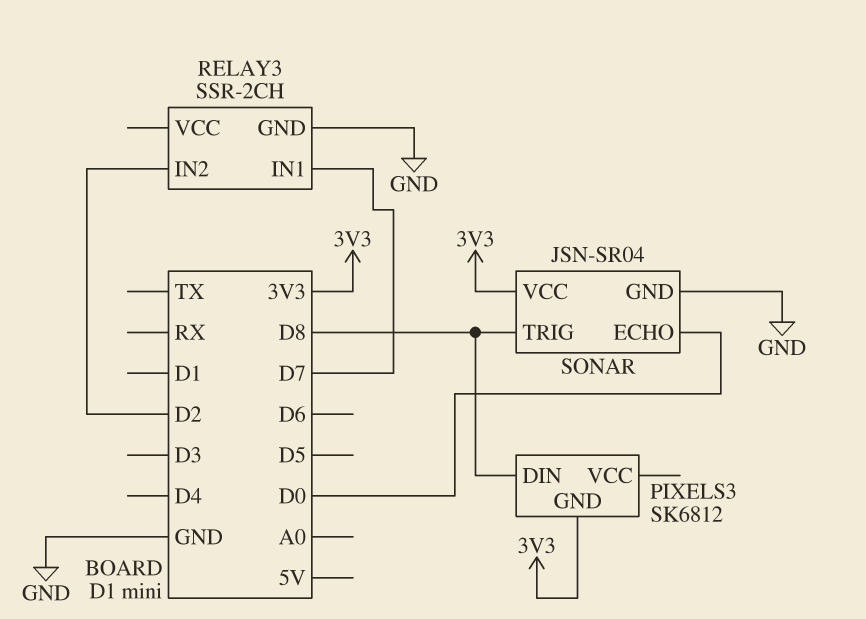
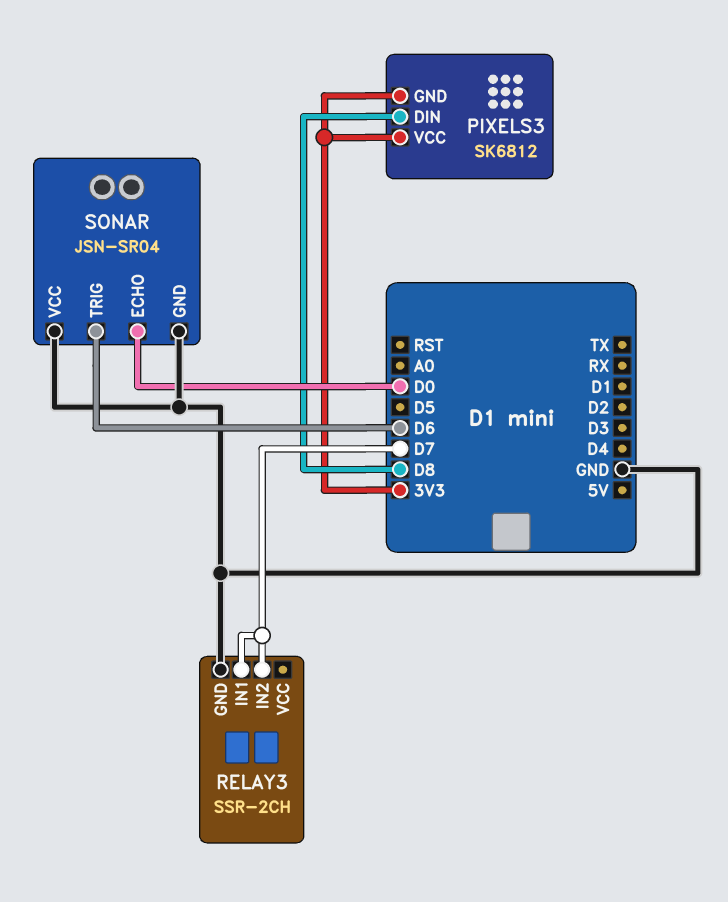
PIXELS3 pin VCC: none -> 3V3
RELAY3 pin IN2: D2 -> D7
SONAR pin TRIG: D8 -> D6
SONAR pin VCC: 3V3 -> GND

